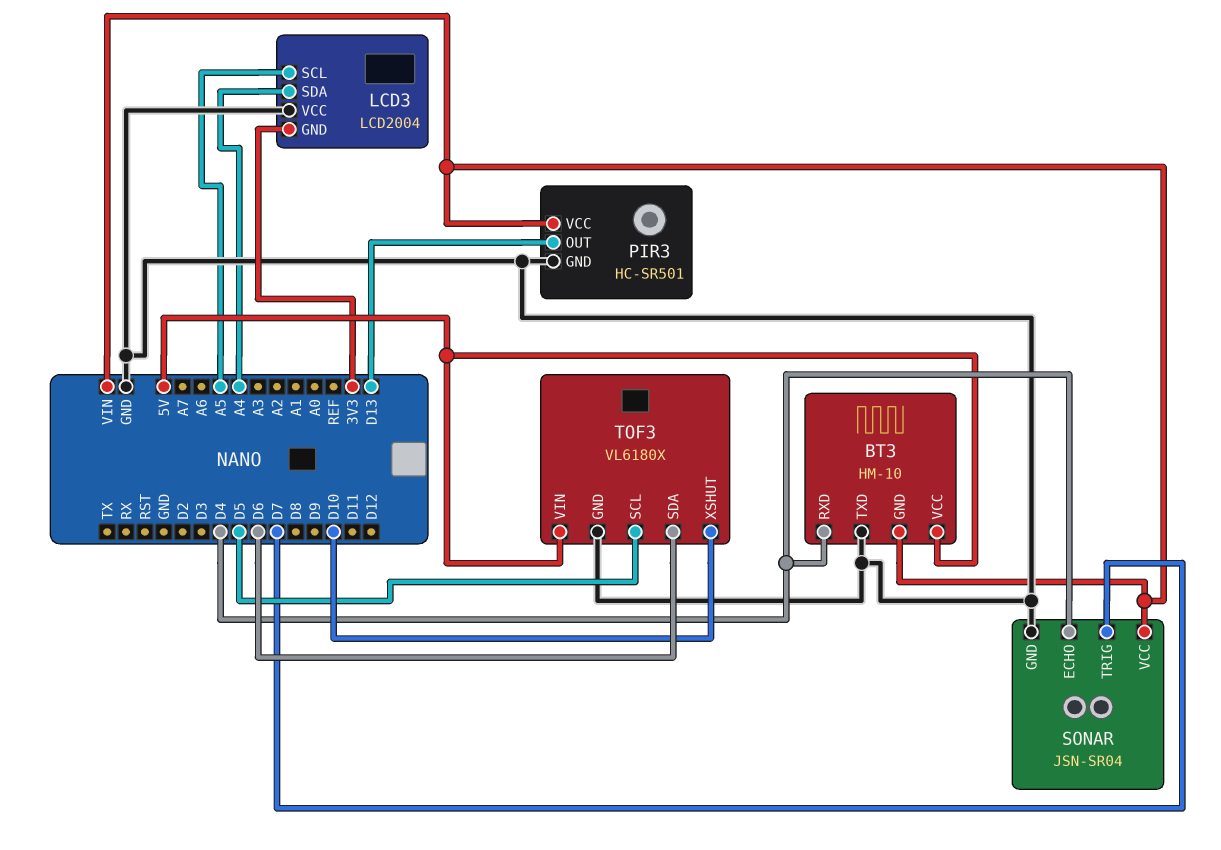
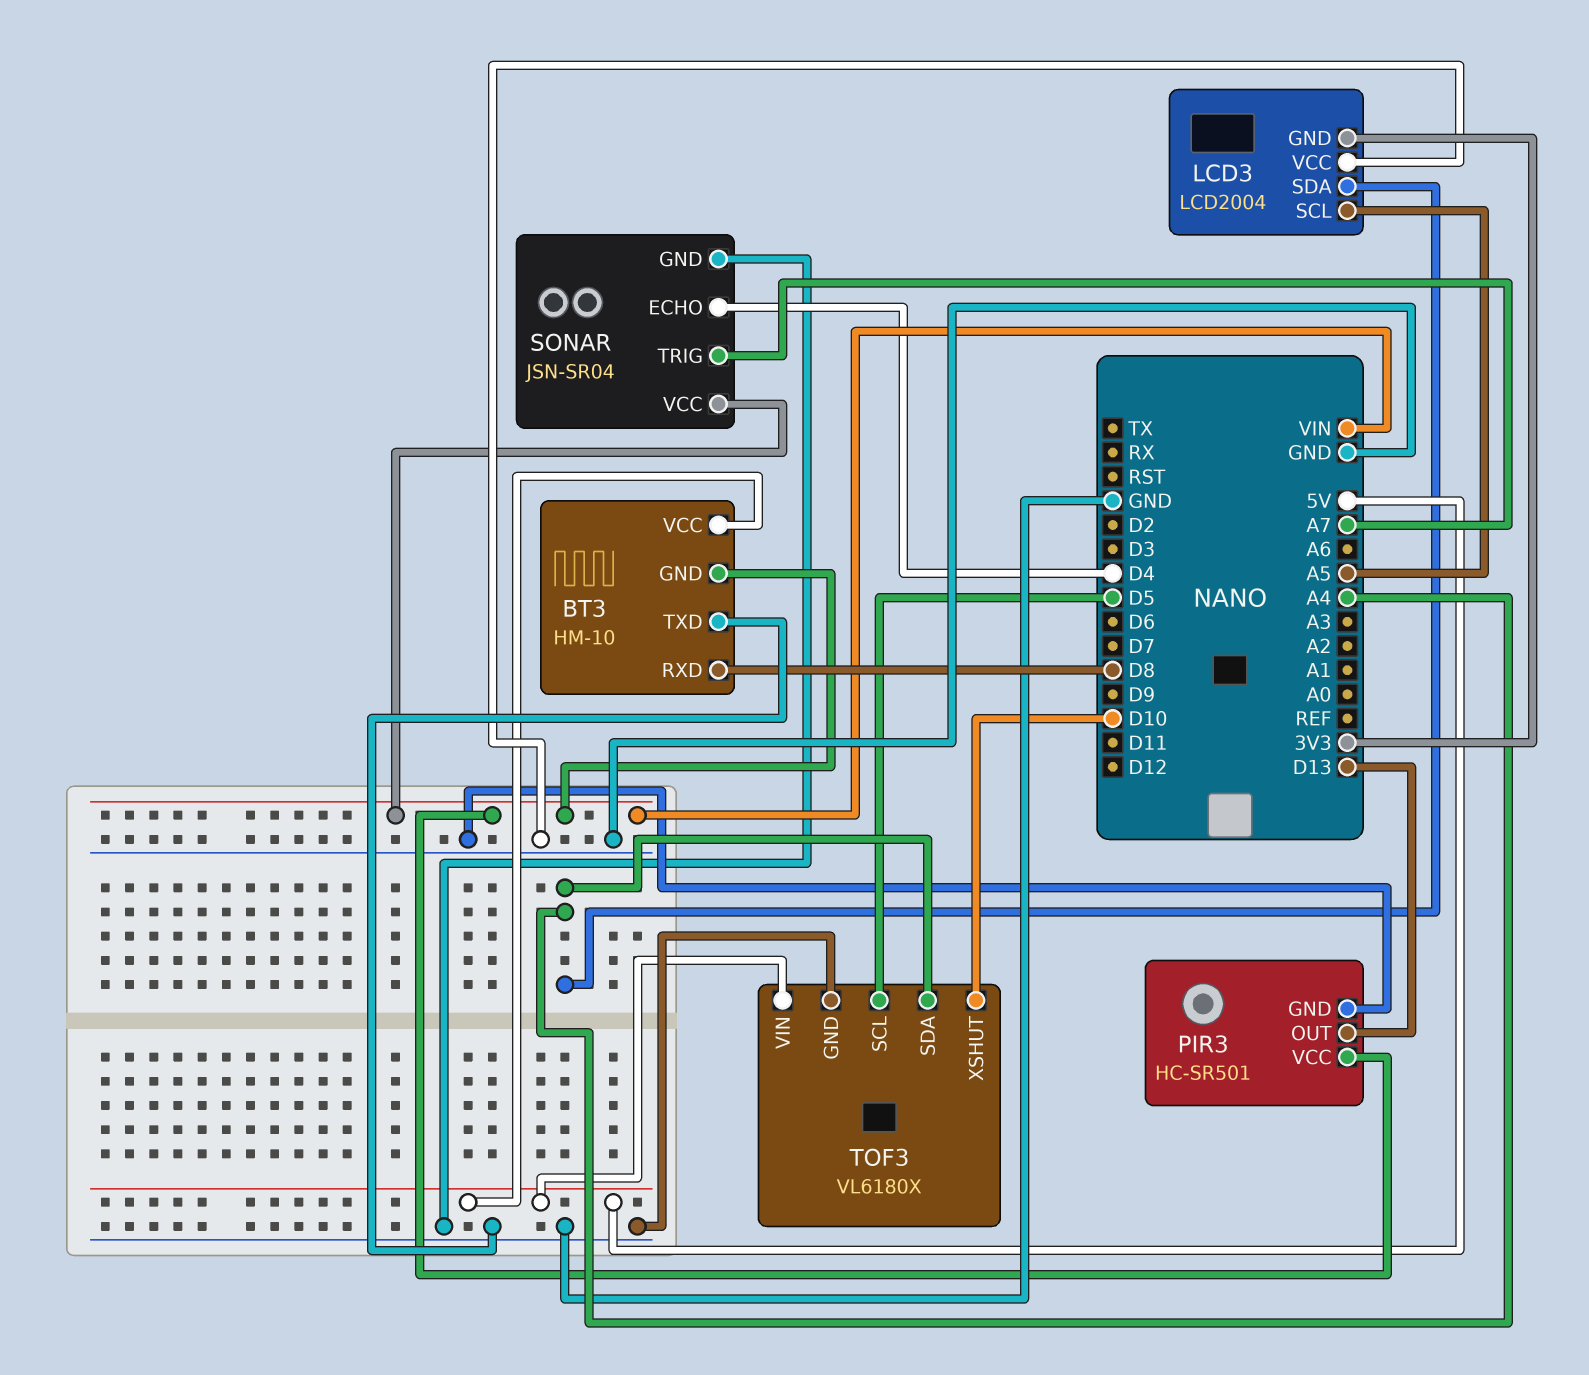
BT3 pin RXD: D4 -> D8
SONAR pin TRIG: D7 -> A7
TOF3 pin SDA: D6 -> A4

